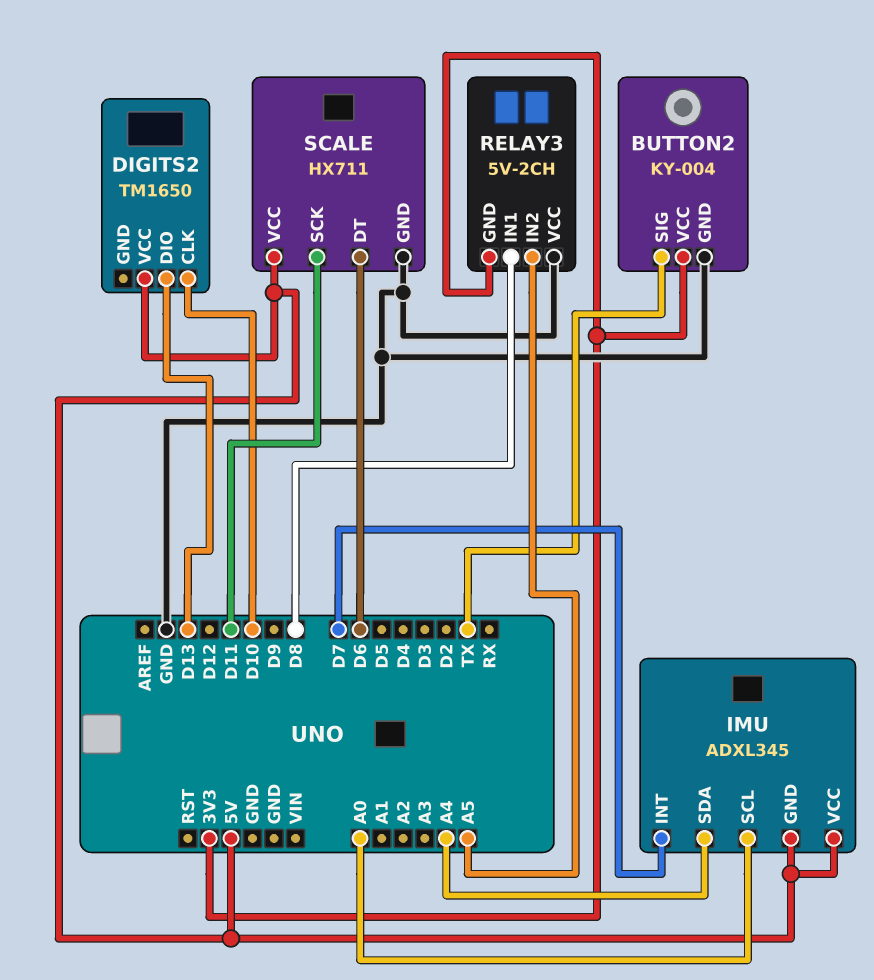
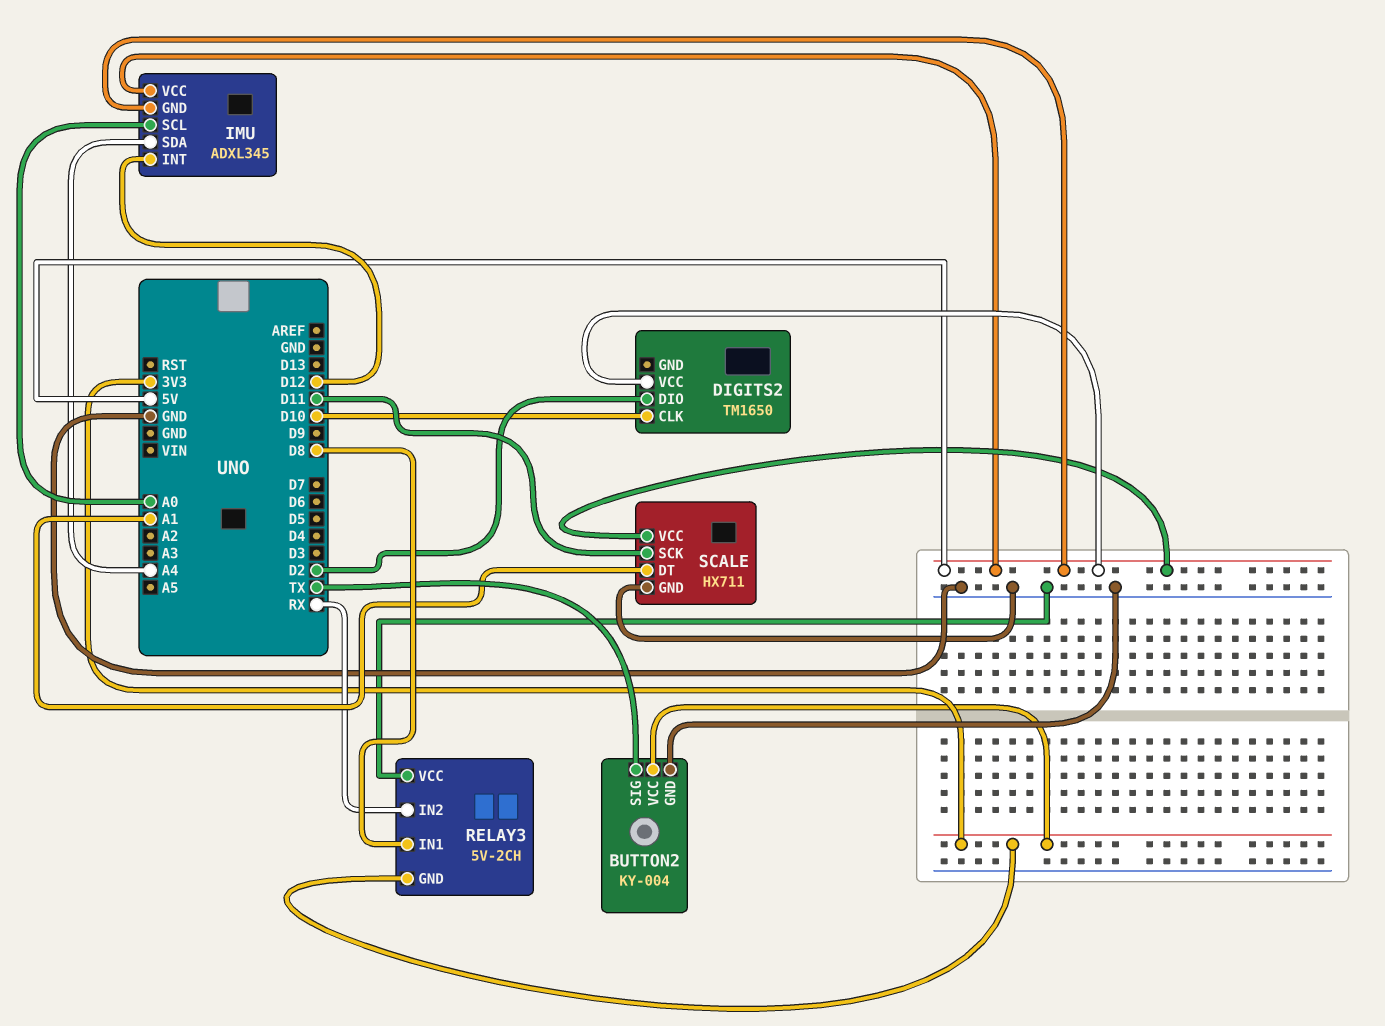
DIGITS2 pin DIO: D13 -> D2
IMU pin INT: D7 -> D12
RELAY3 pin IN2: A5 -> RX
SCALE pin DT: D6 -> A1

